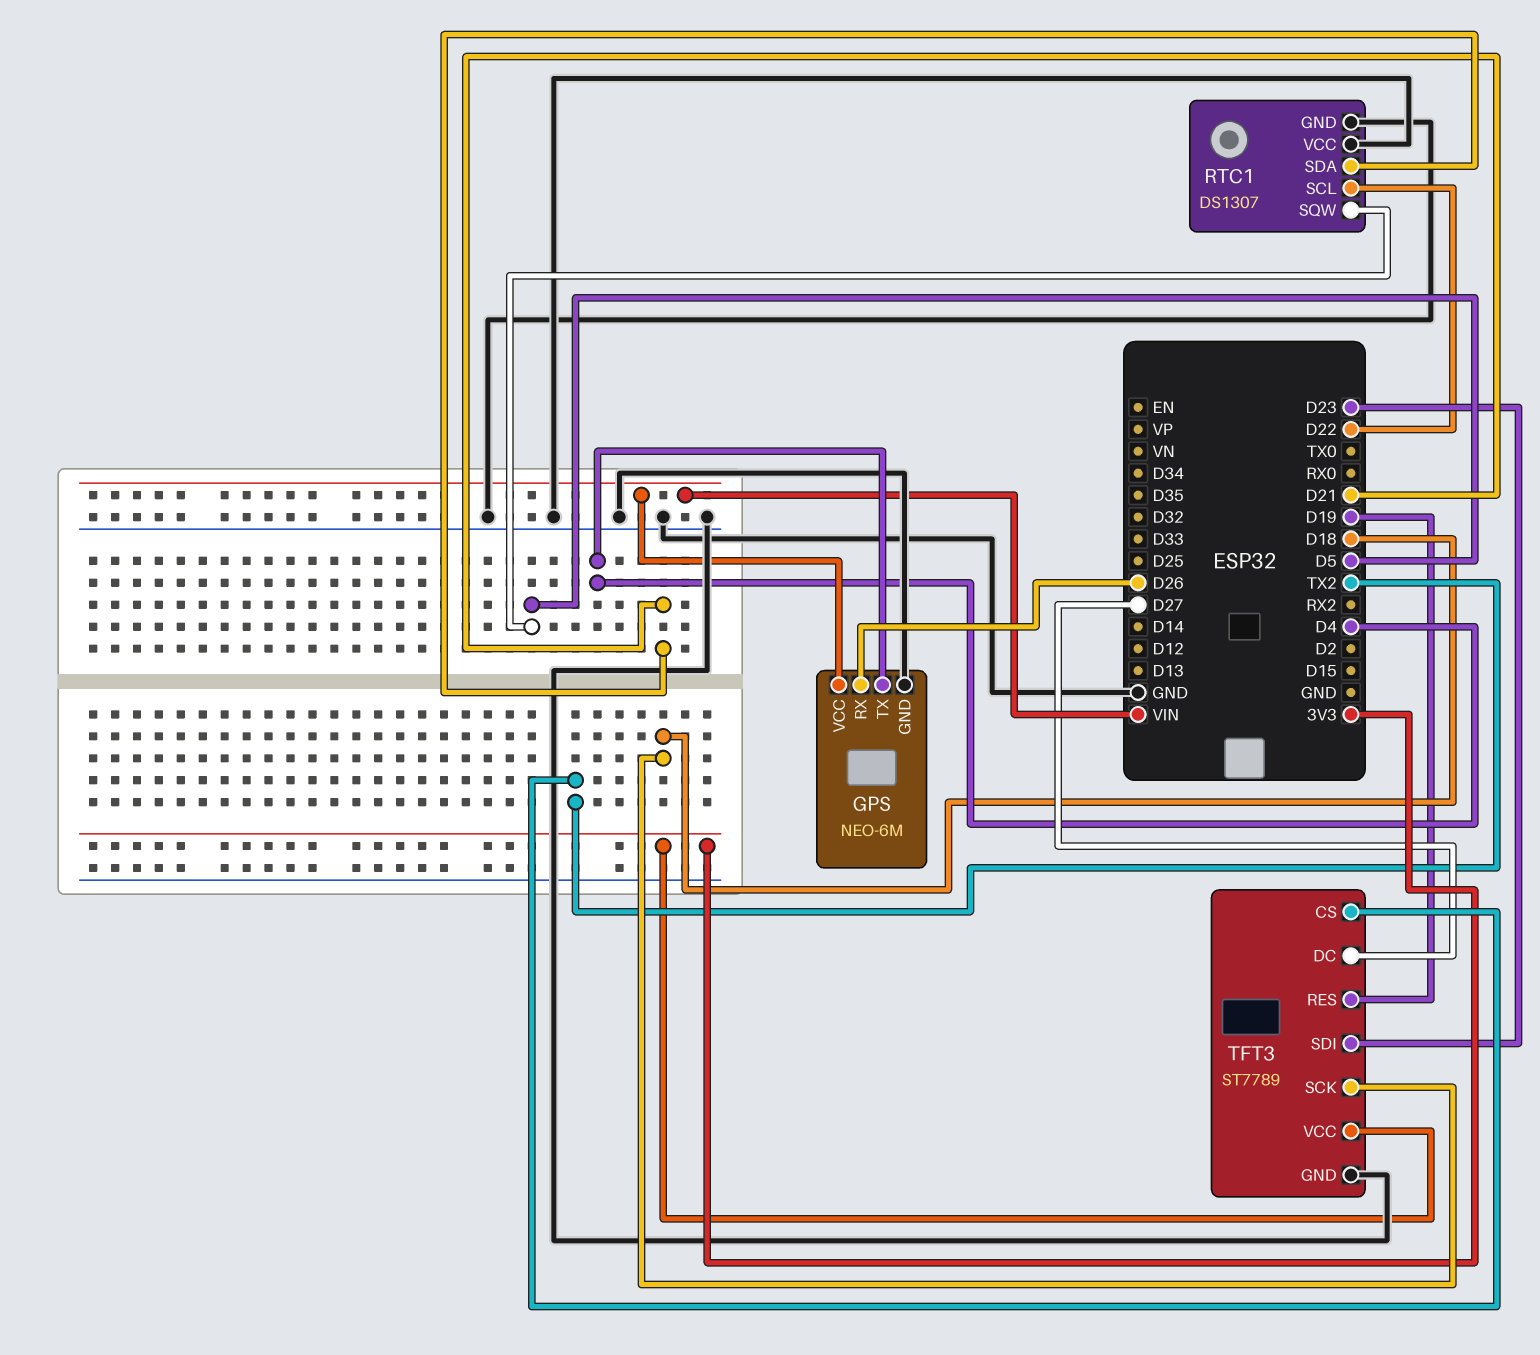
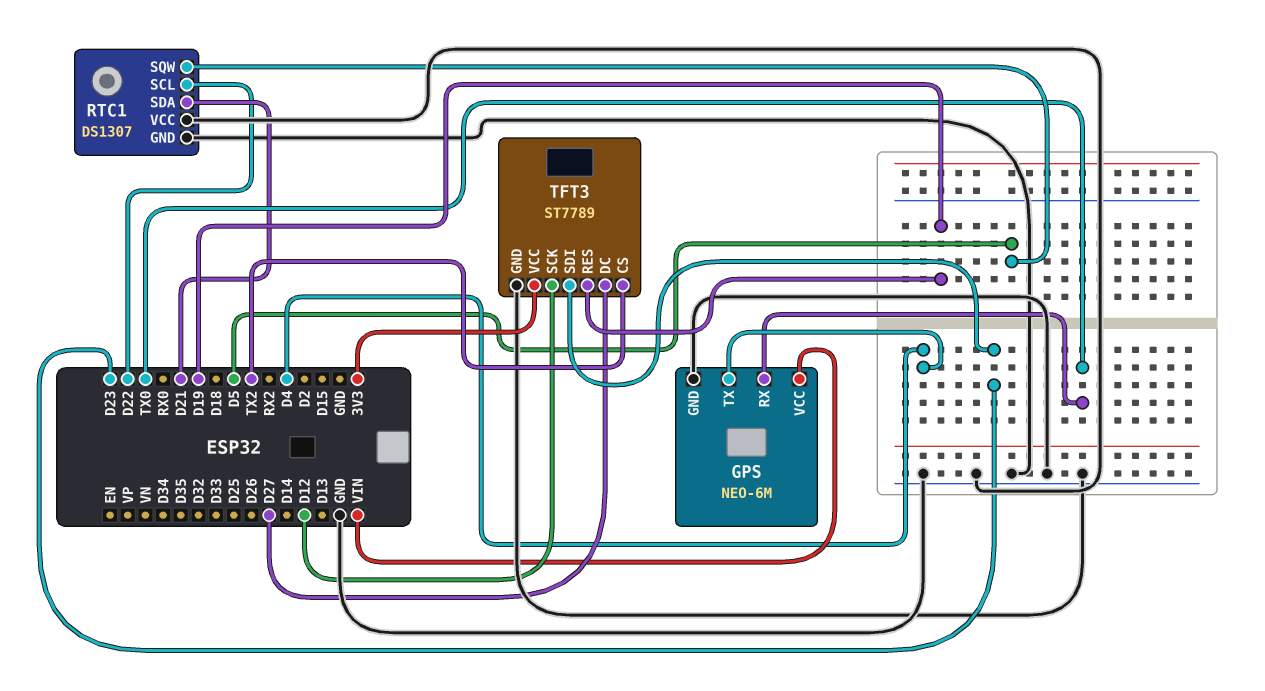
GPS pin RX: D26 -> TX0
TFT3 pin SCK: D18 -> D12

